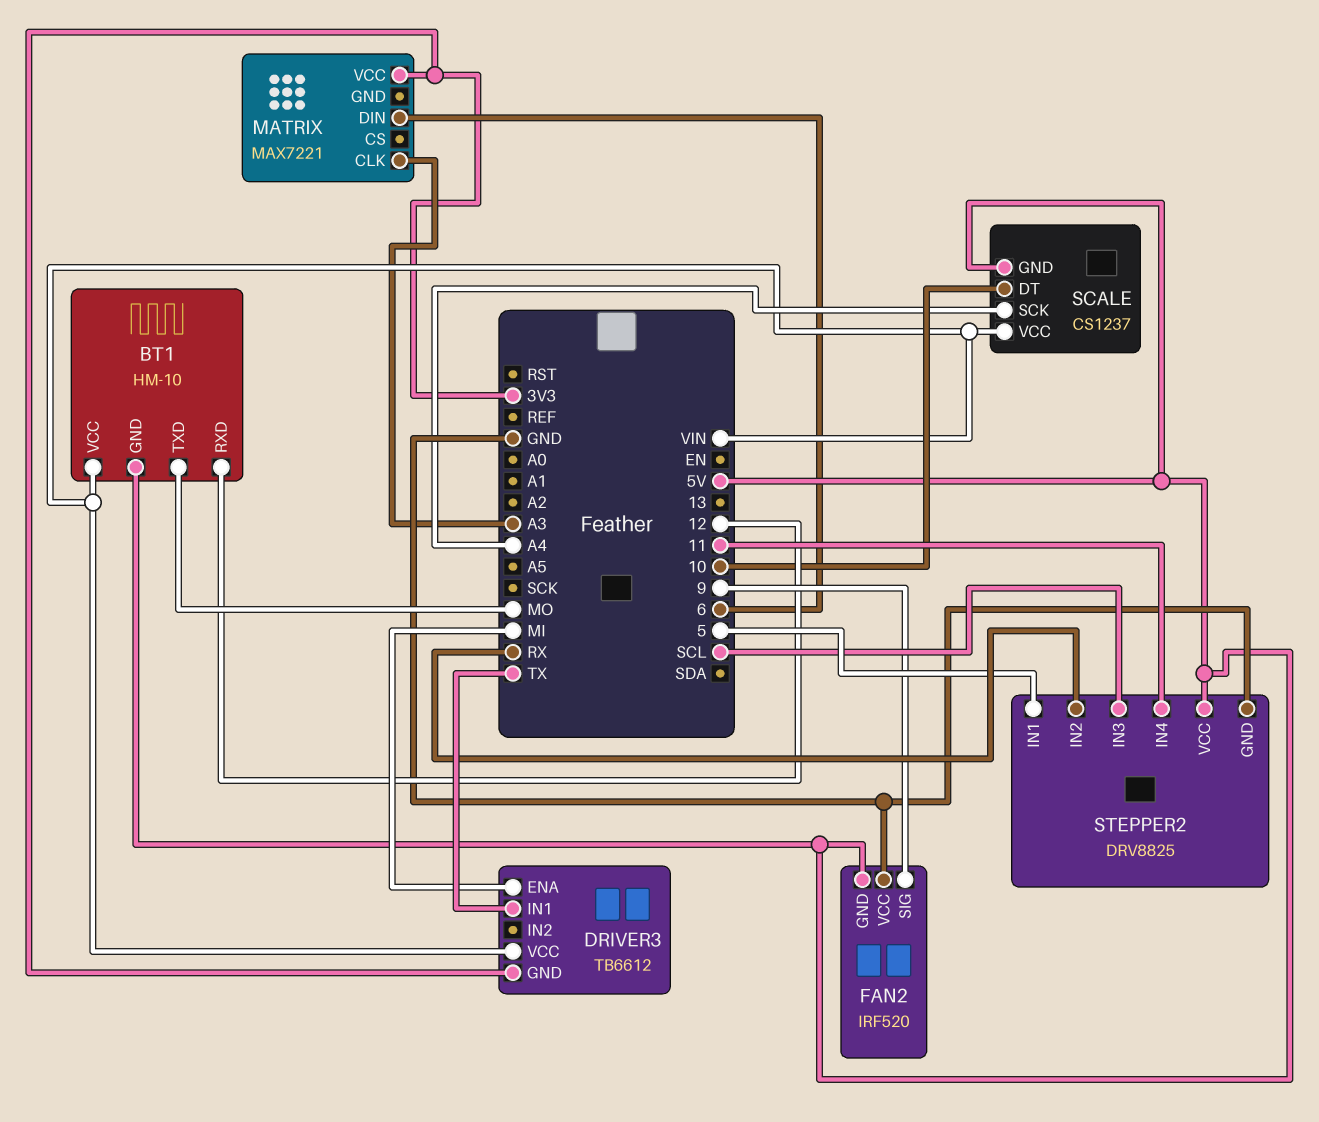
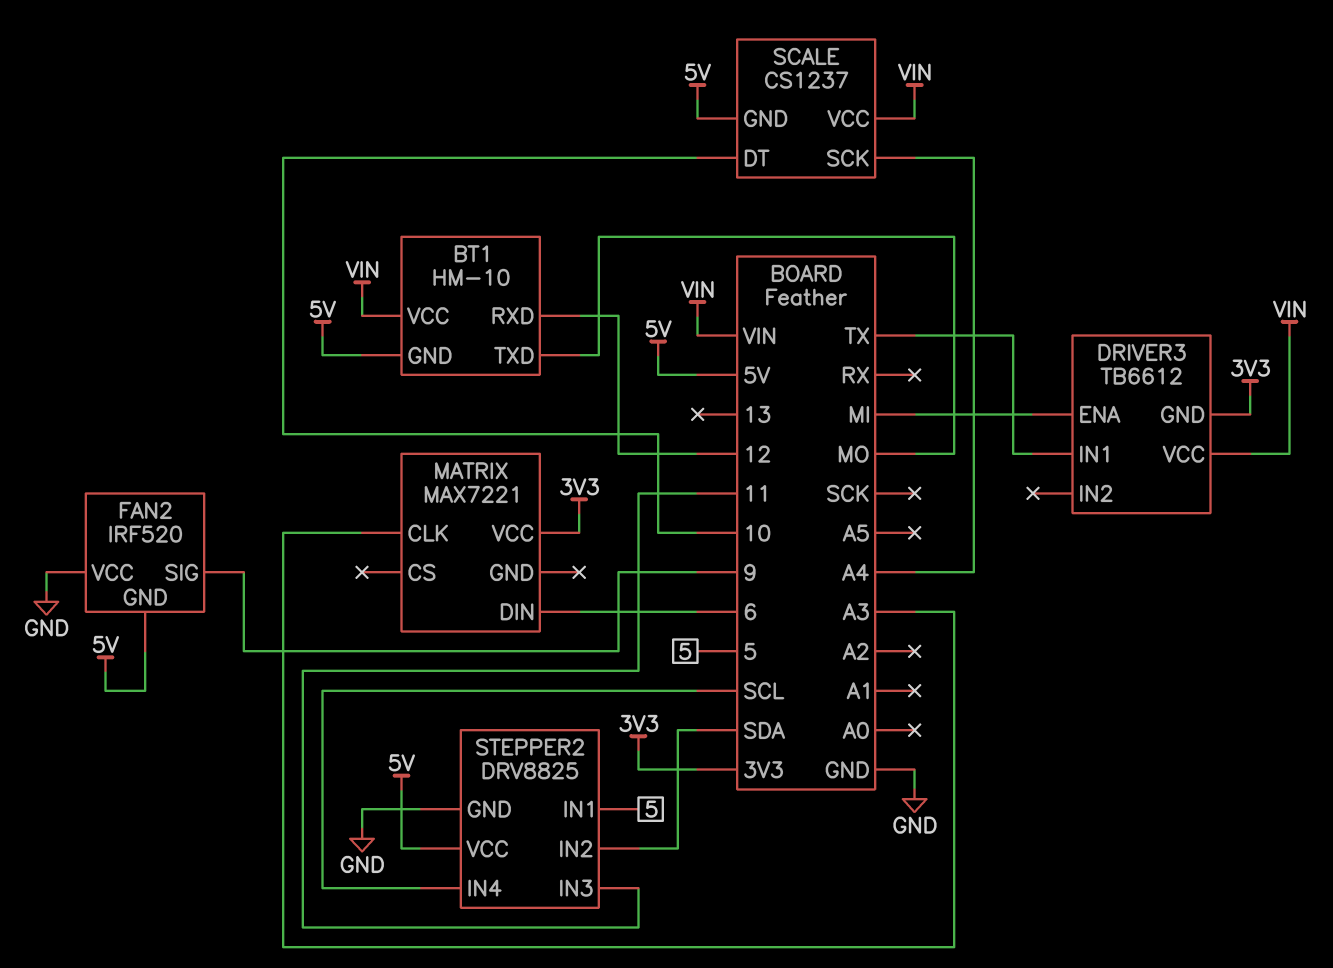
STEPPER2 pin IN2: RX -> SDA
STEPPER2 pin IN3: SCL -> 11
STEPPER2 pin IN4: 11 -> SCL

